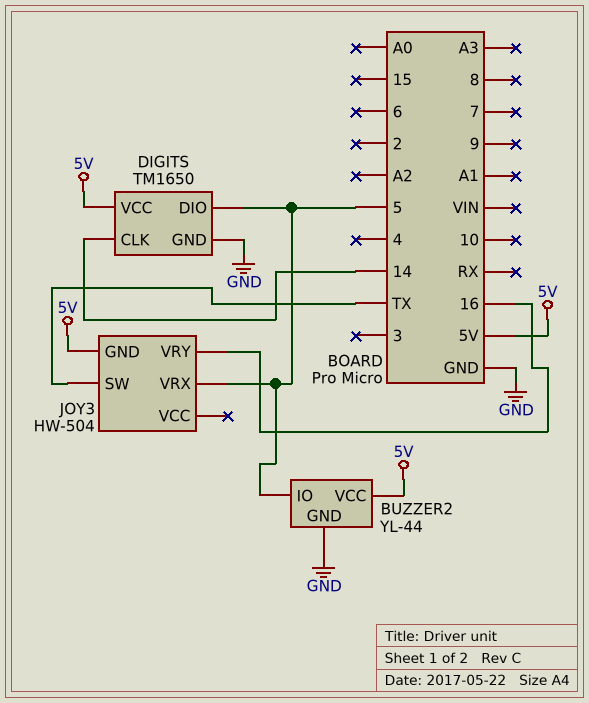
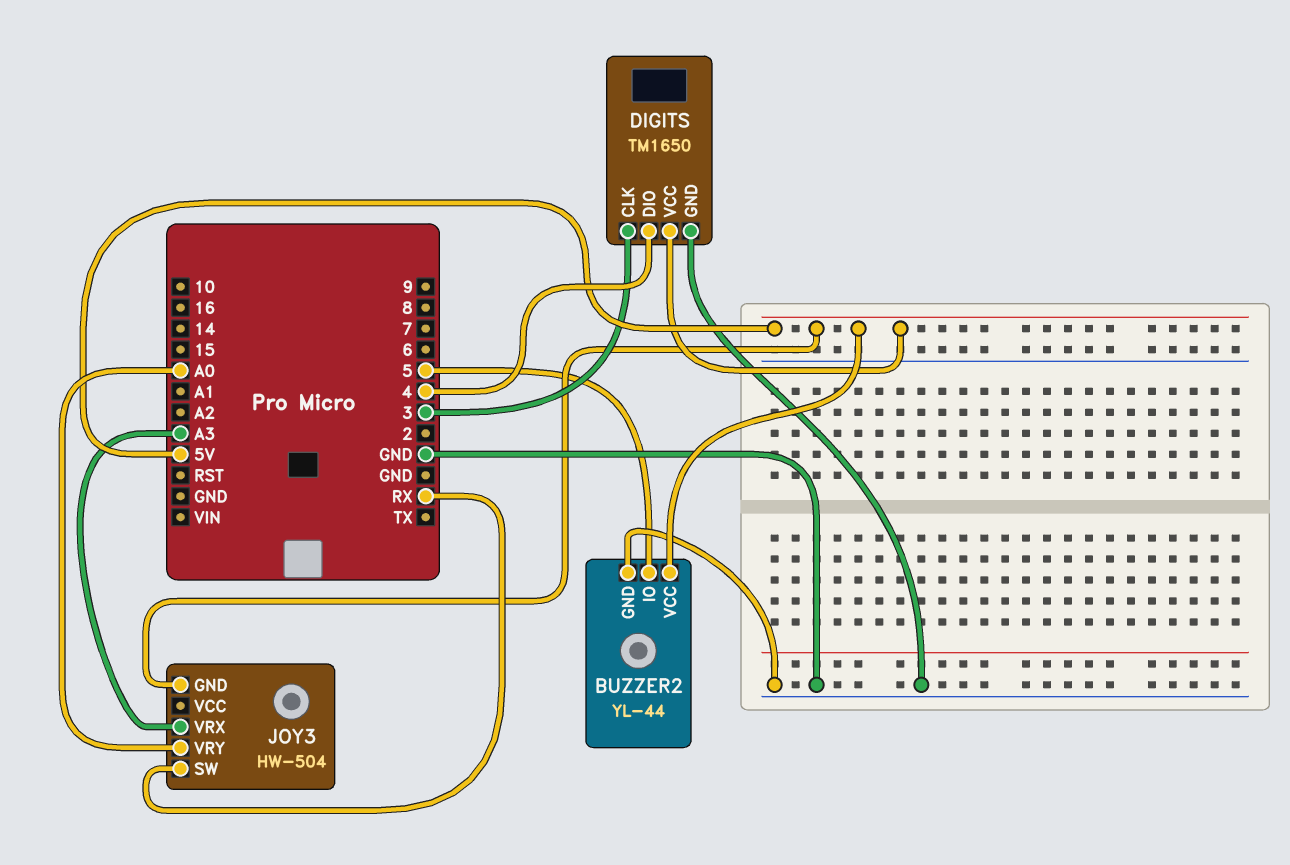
DIGITS pin CLK: 14 -> 3
DIGITS pin DIO: 5 -> 4
JOY3 pin SW: TX -> RX
JOY3 pin VRX: 5 -> A3
JOY3 pin VRY: 16 -> A0

